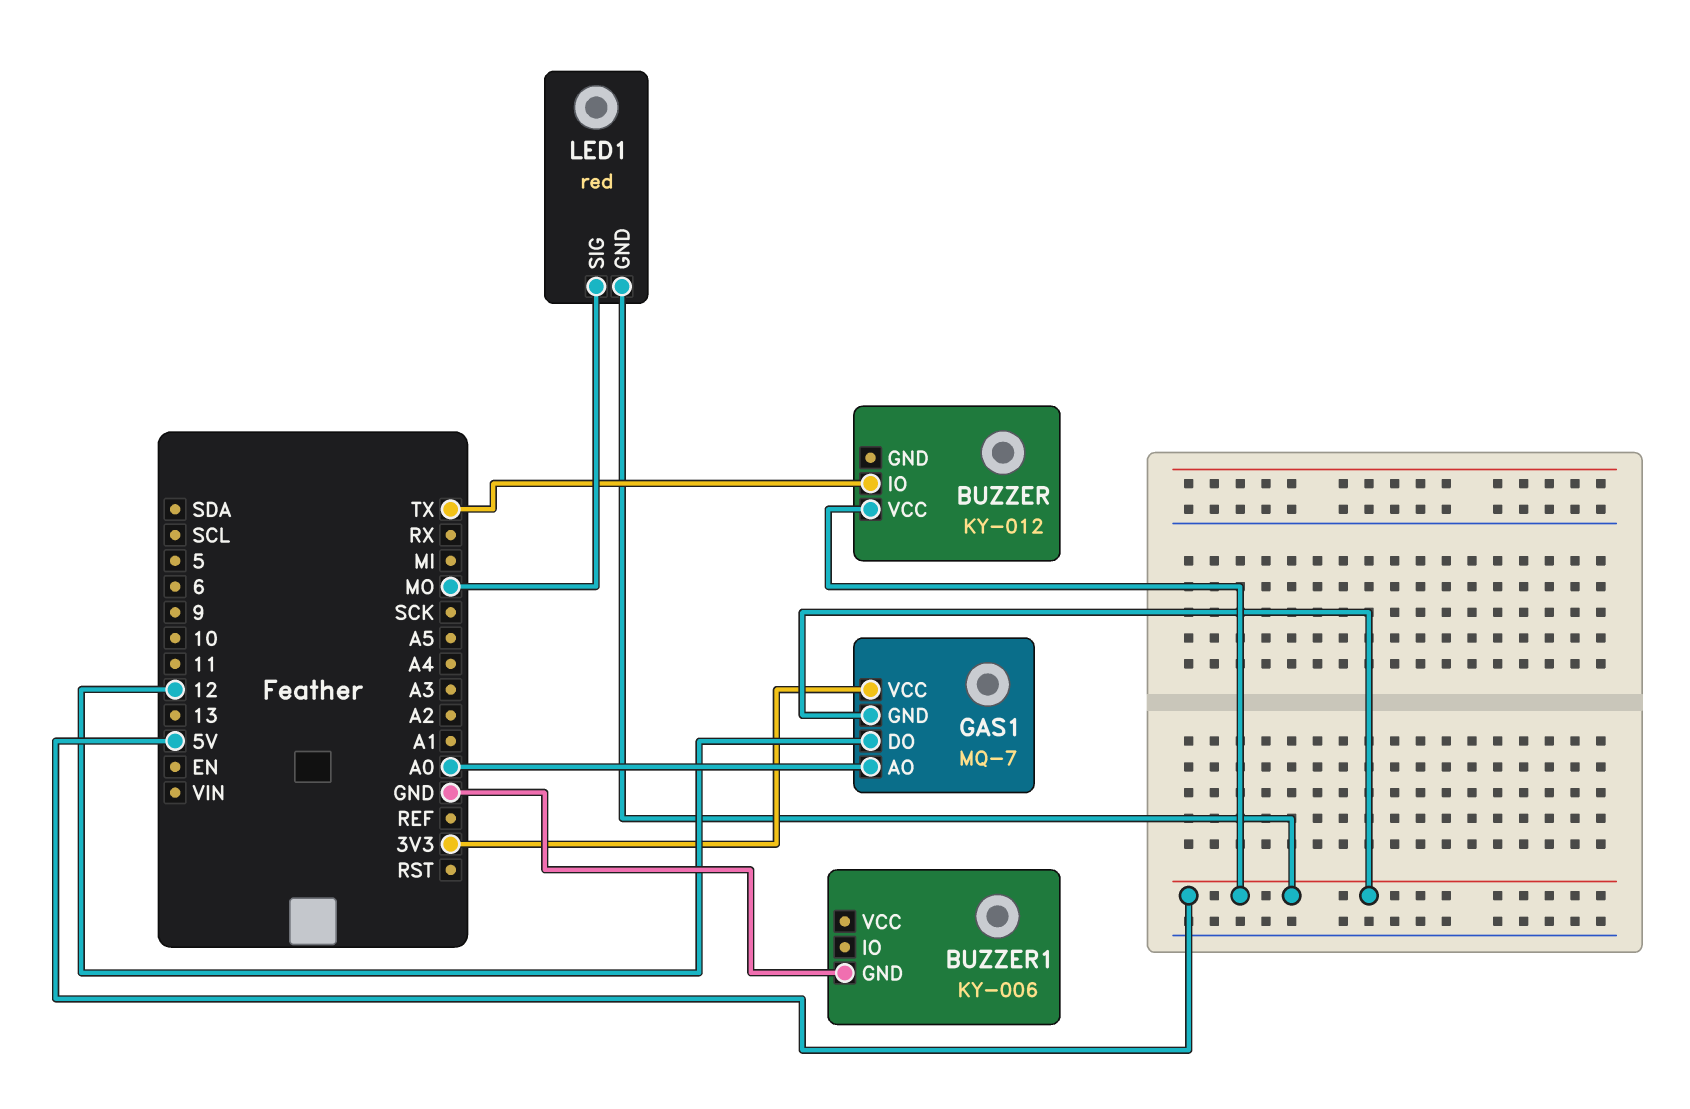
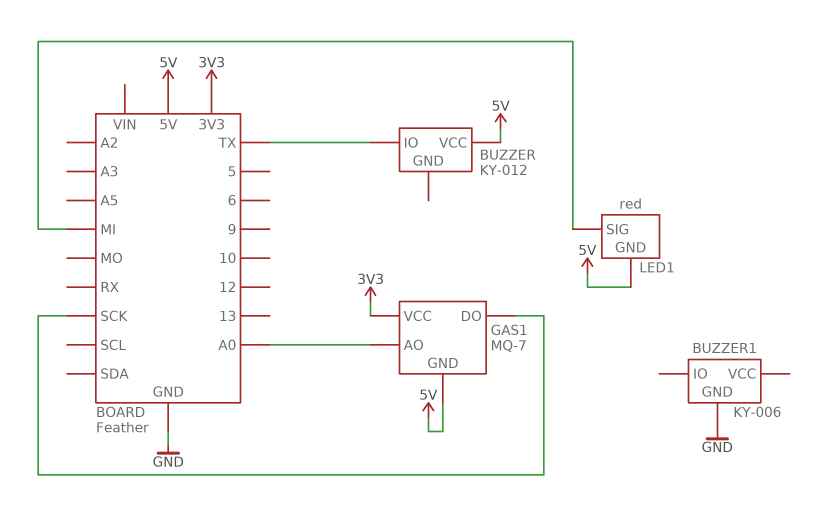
GAS1 pin DO: 12 -> SCK
LED1 pin SIG: MO -> MI

